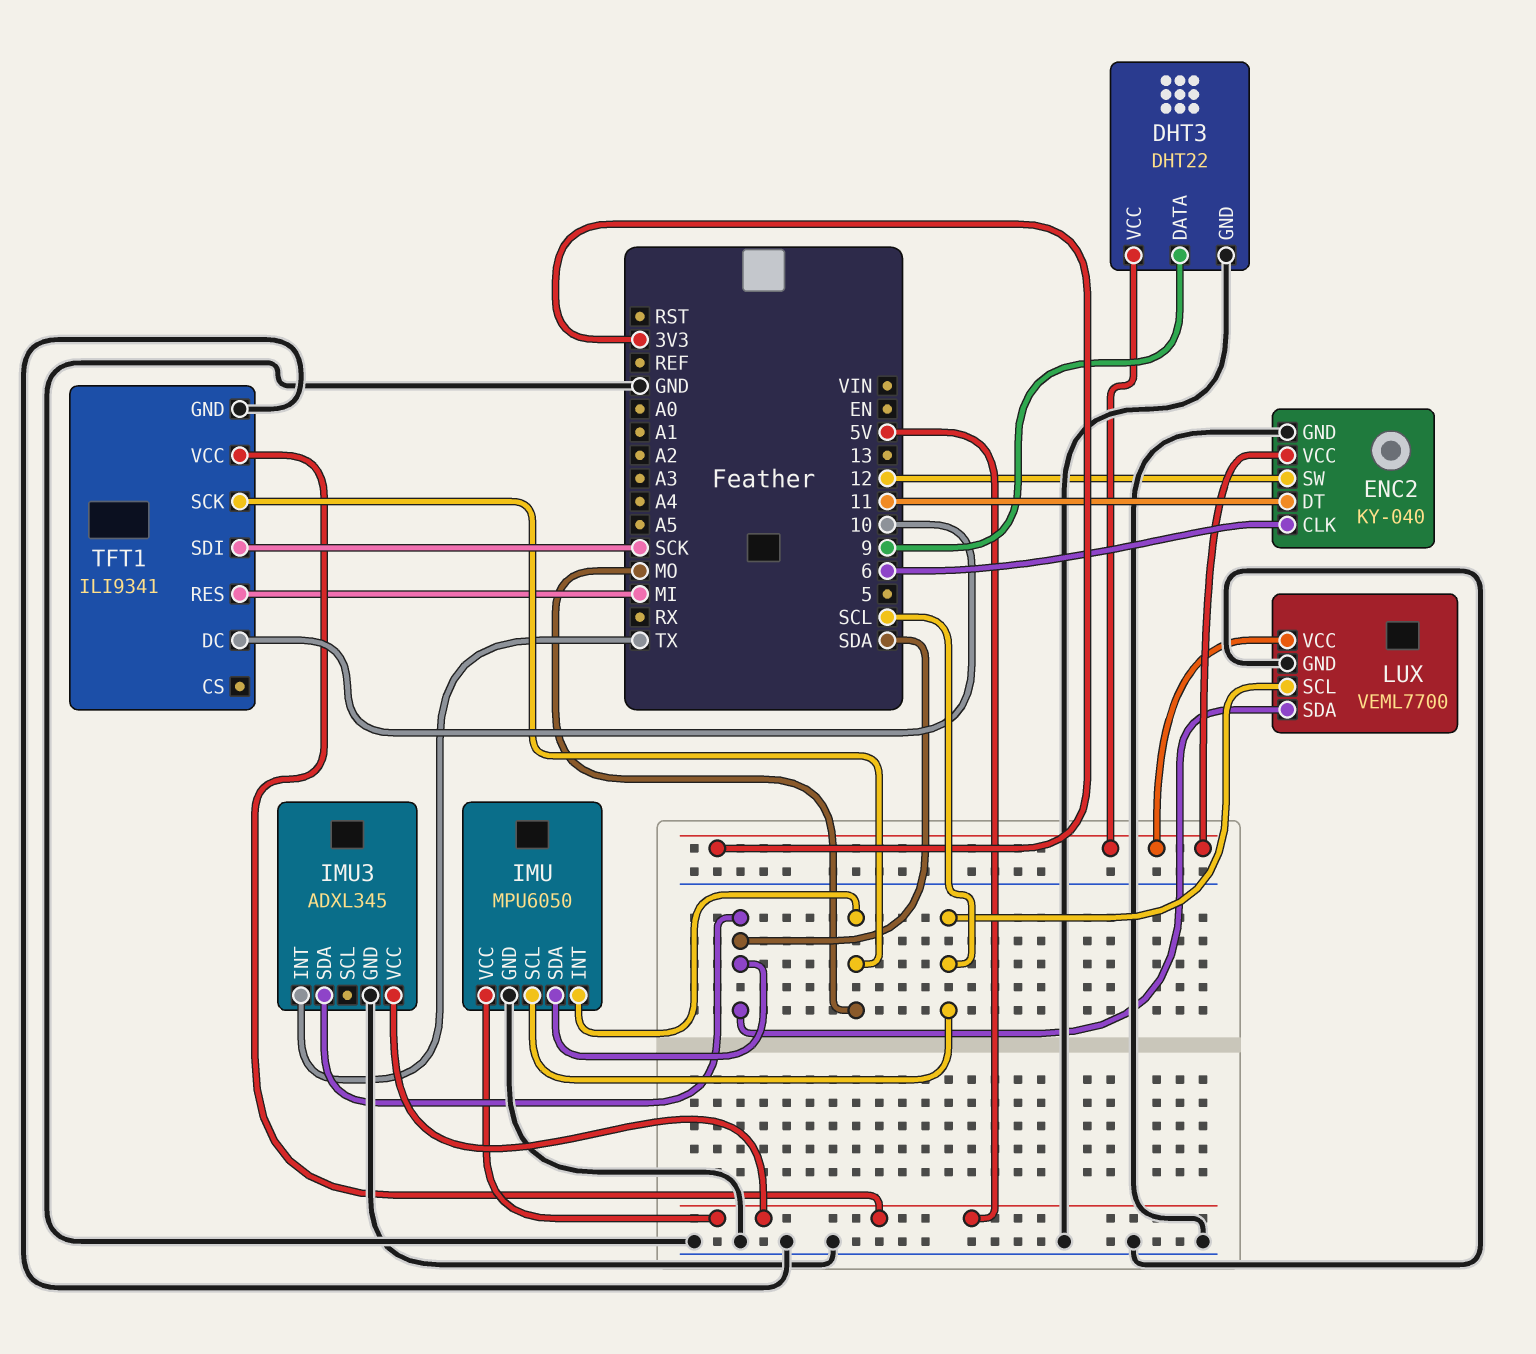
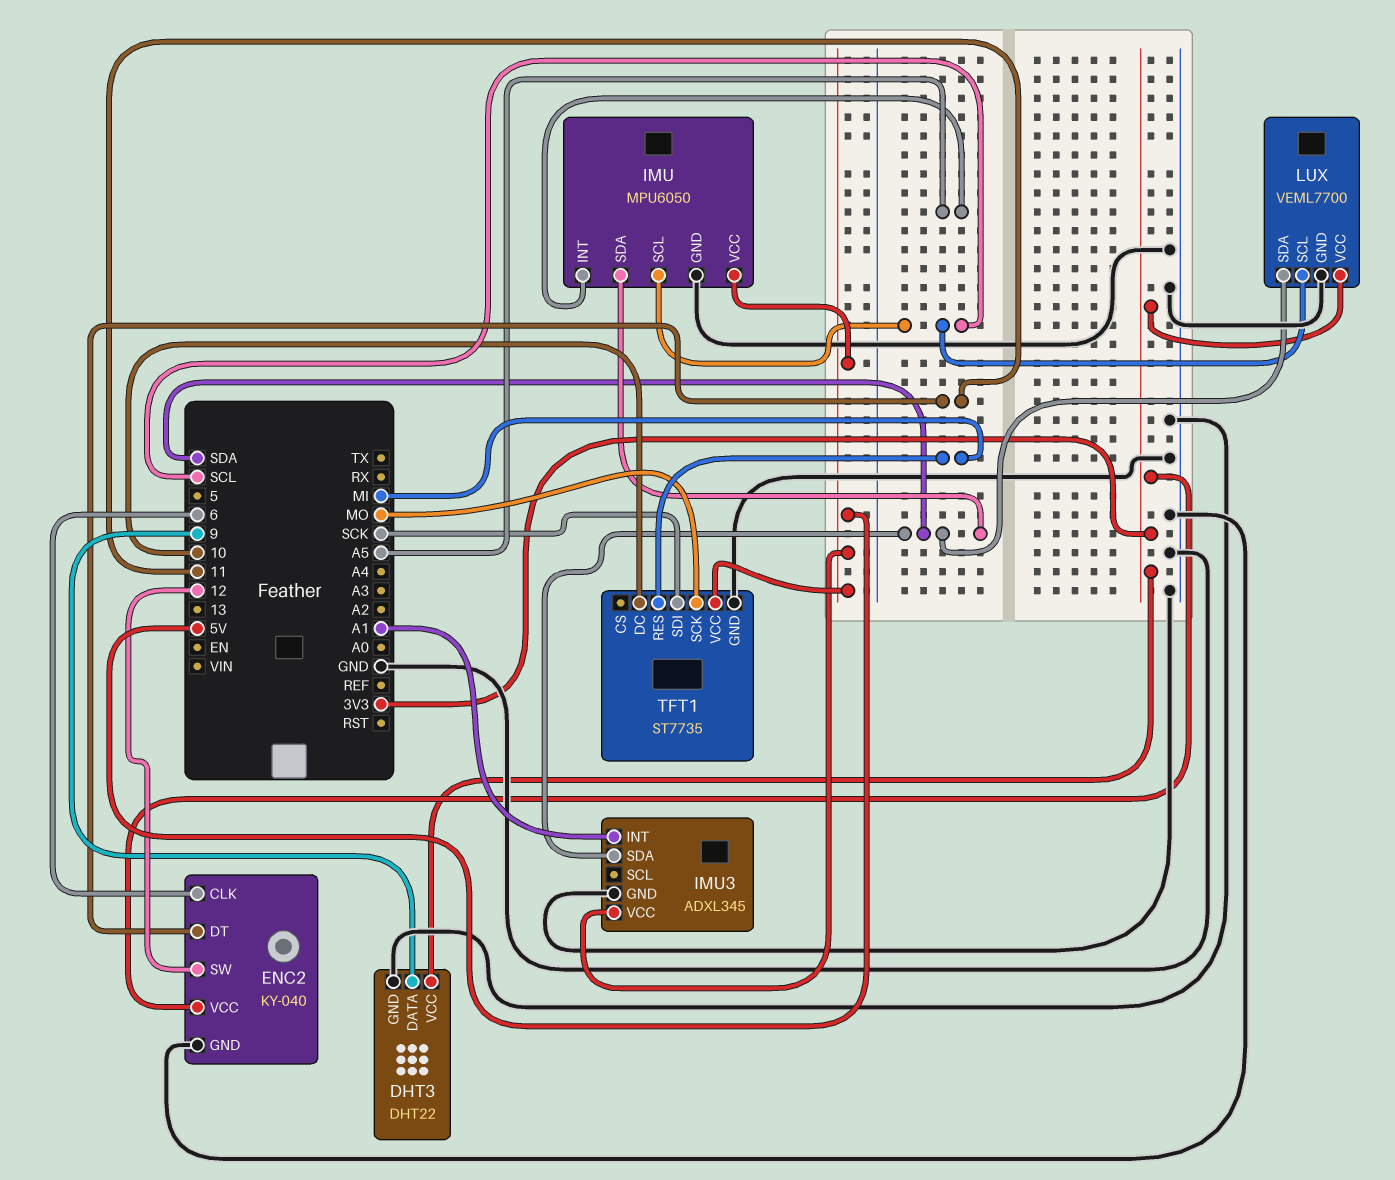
IMU pin INT: MO -> A5
IMU3 pin INT: TX -> A1
TFT1: ILI9341 -> ST7735

